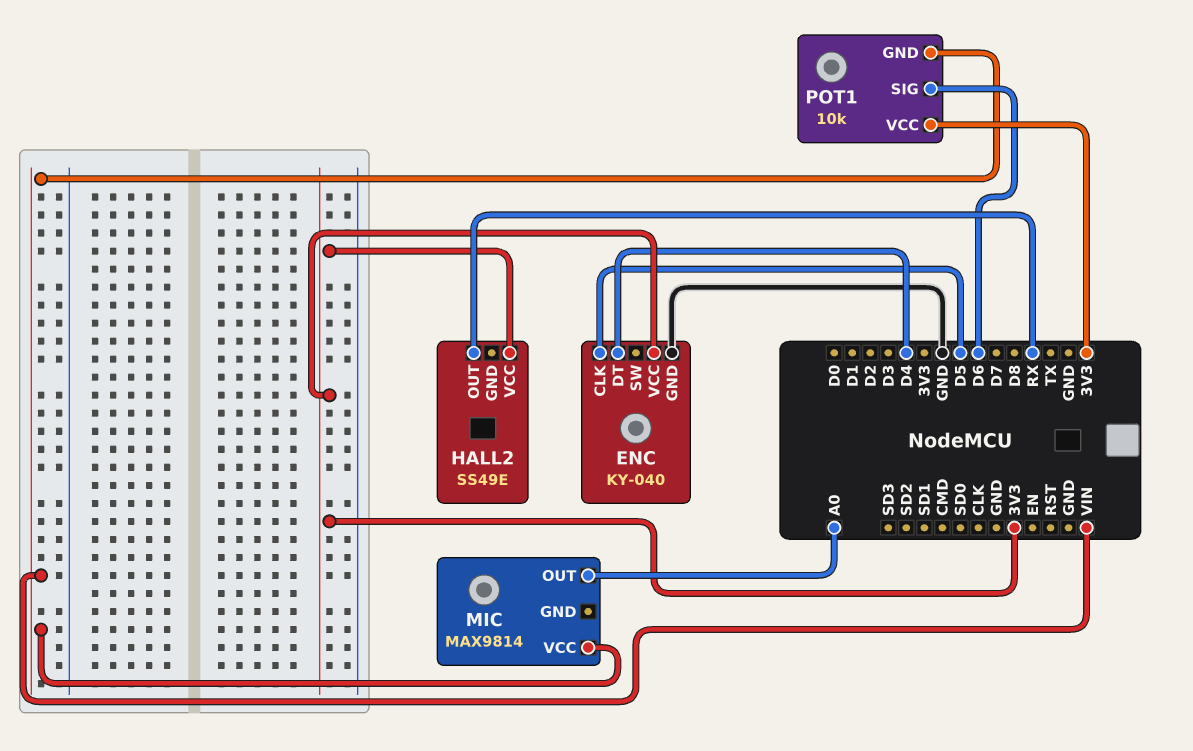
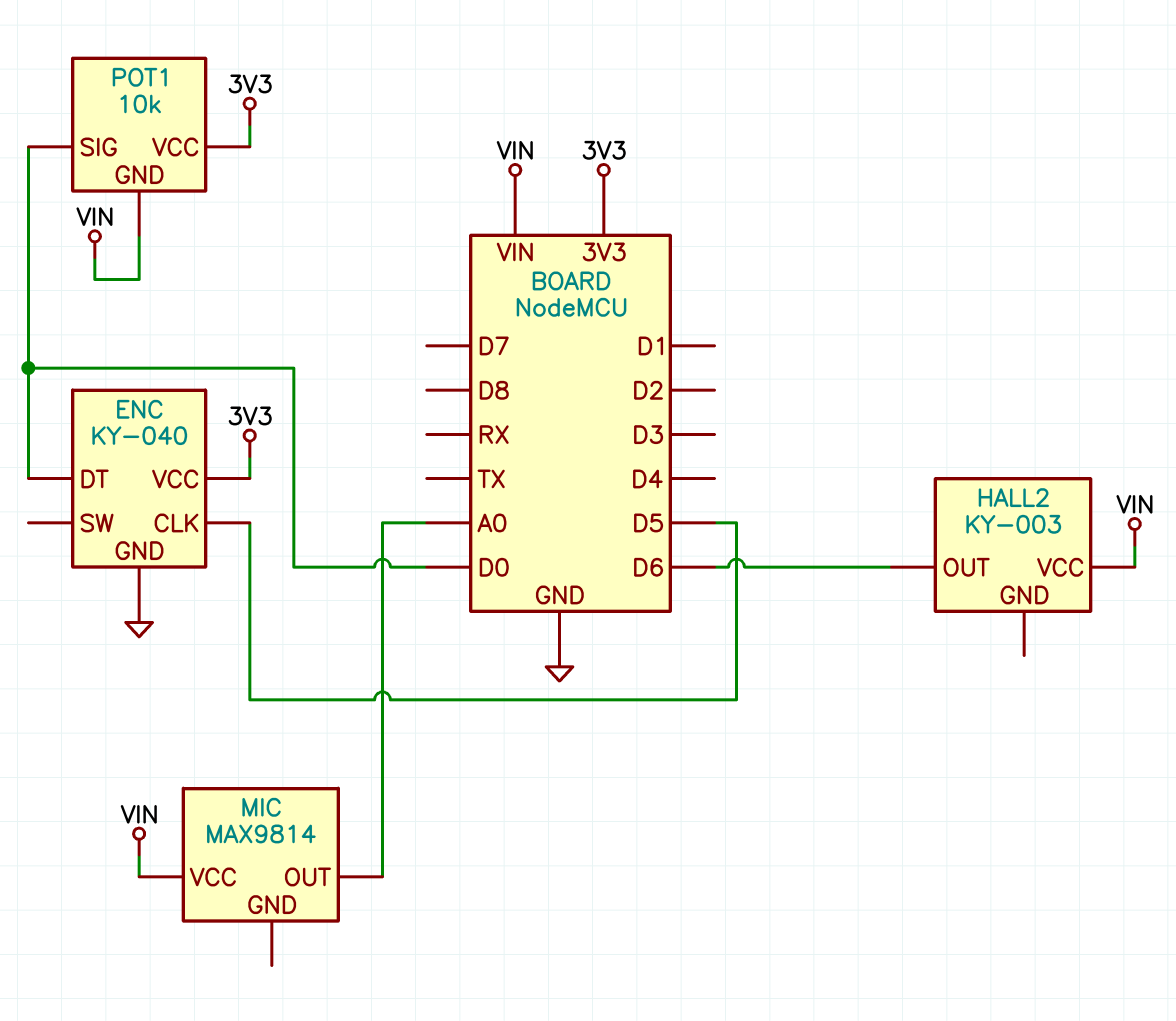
ENC pin DT: D4 -> D0
HALL2: SS49E -> KY-003
HALL2 pin OUT: RX -> D6
HALL2 pin VCC: 3V3 -> VIN
POT1 pin SIG: D6 -> D0

